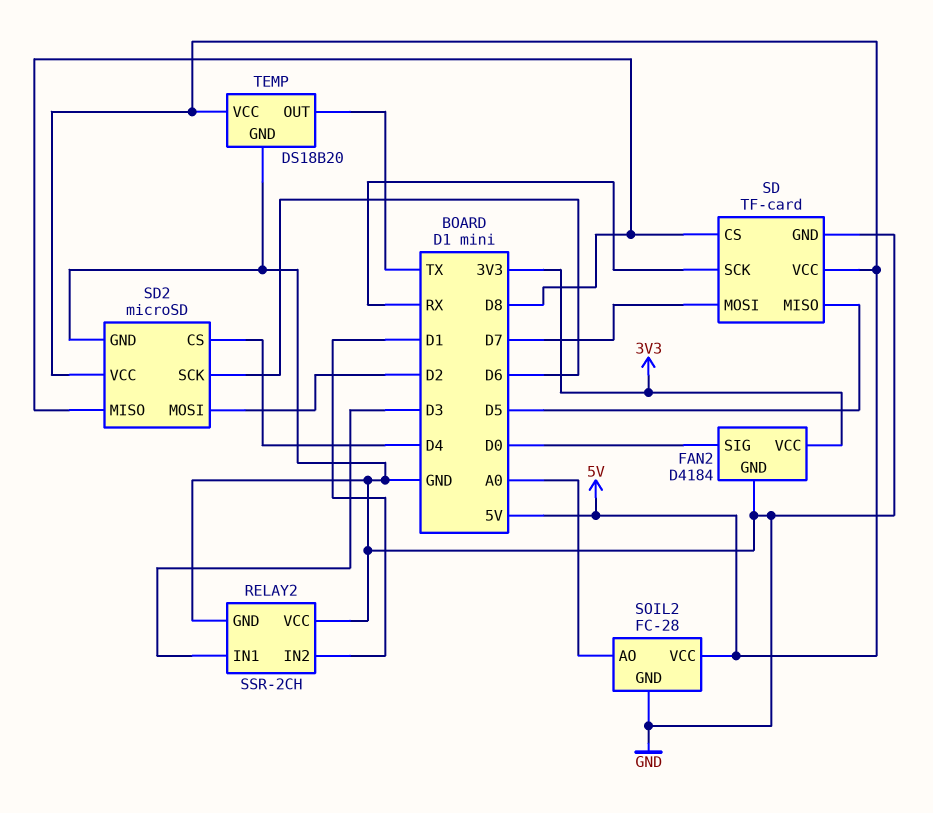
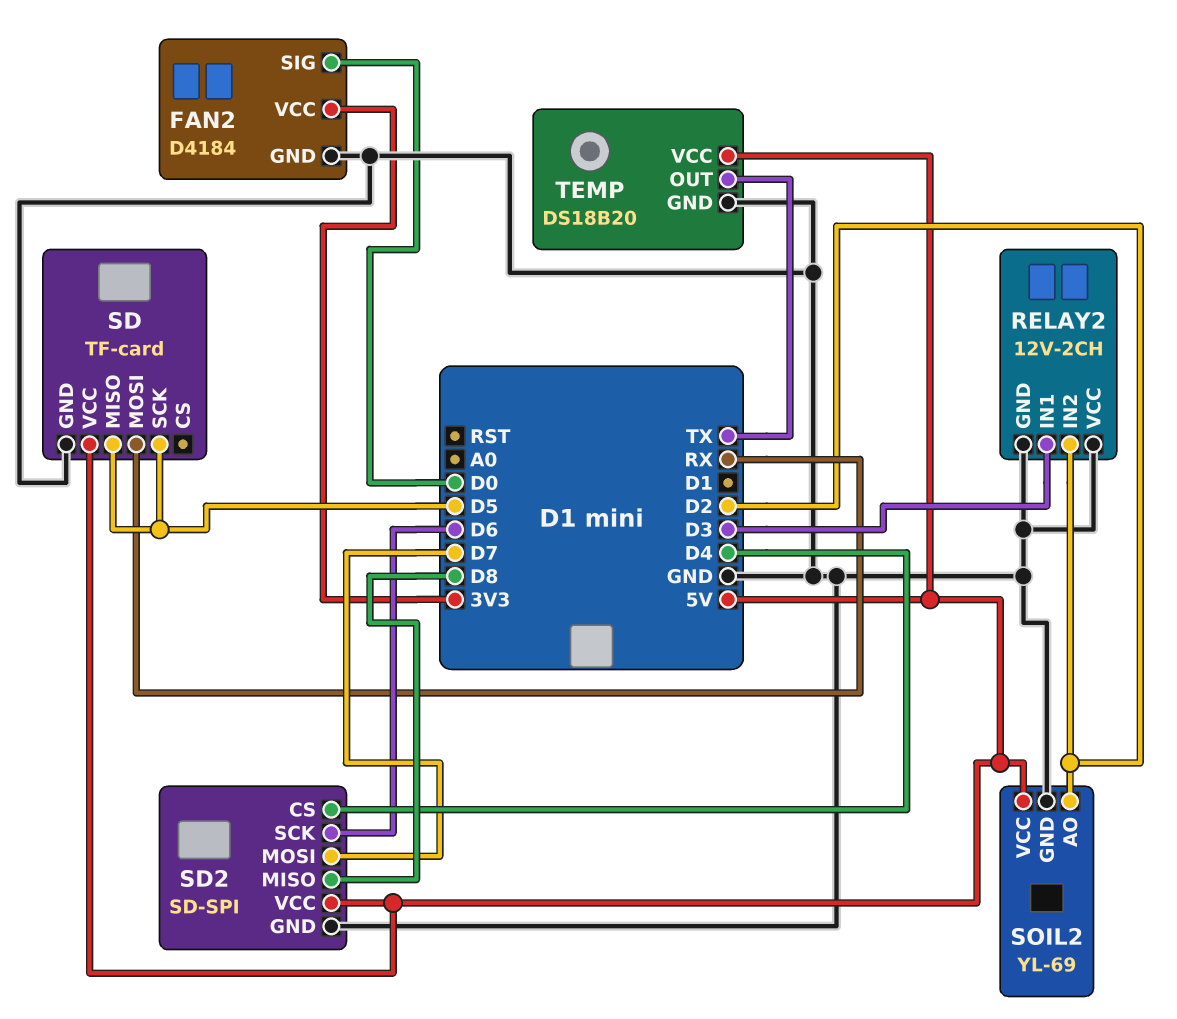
RELAY2: SSR-2CH -> 12V-2CH
RELAY2 pin IN2: D1 -> D2
SD pin CS: D8 -> none
SD pin MOSI: D7 -> RX
SD pin SCK: RX -> D5
SD2: microSD -> SD-SPI
SD2 pin MOSI: D2 -> D7
SOIL2: FC-28 -> YL-69
SOIL2 pin AO: A0 -> D2

